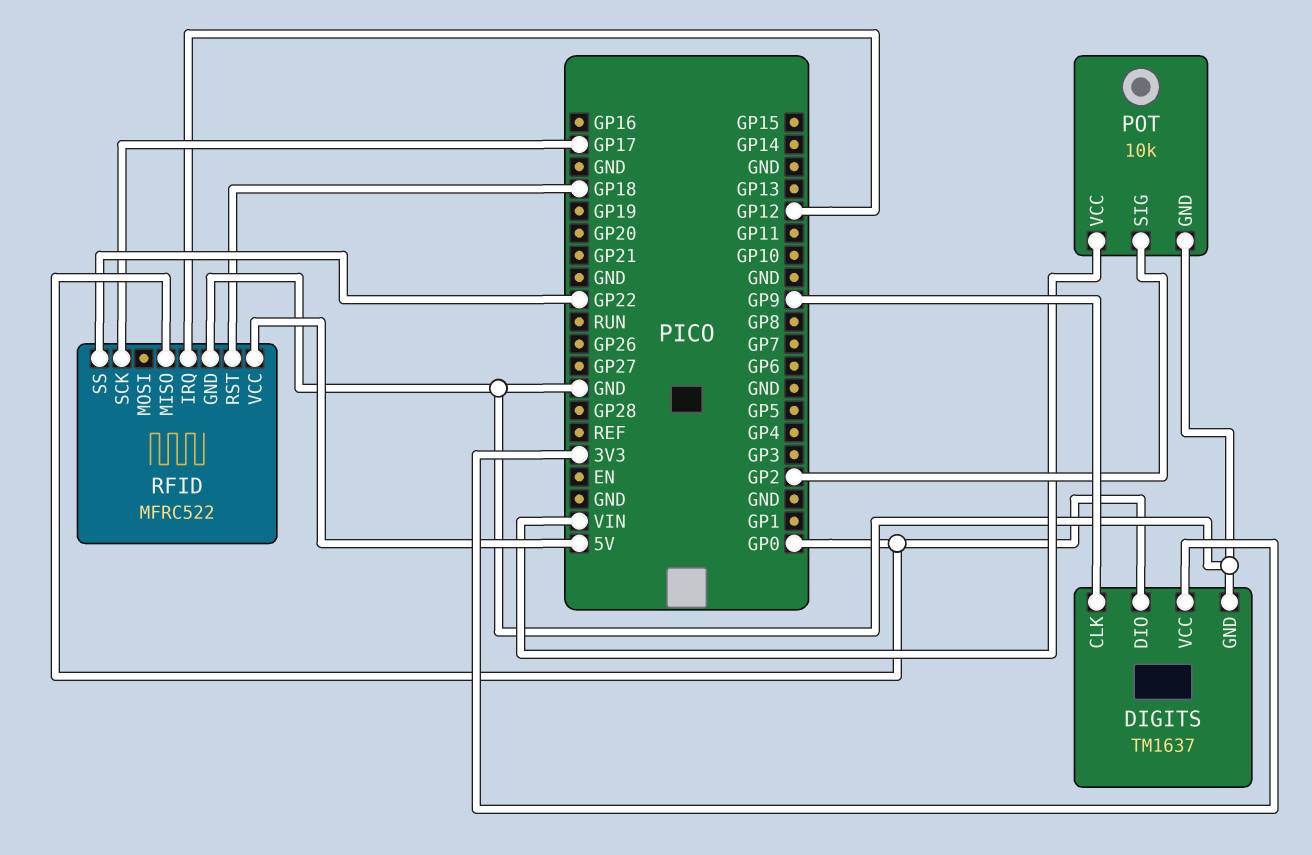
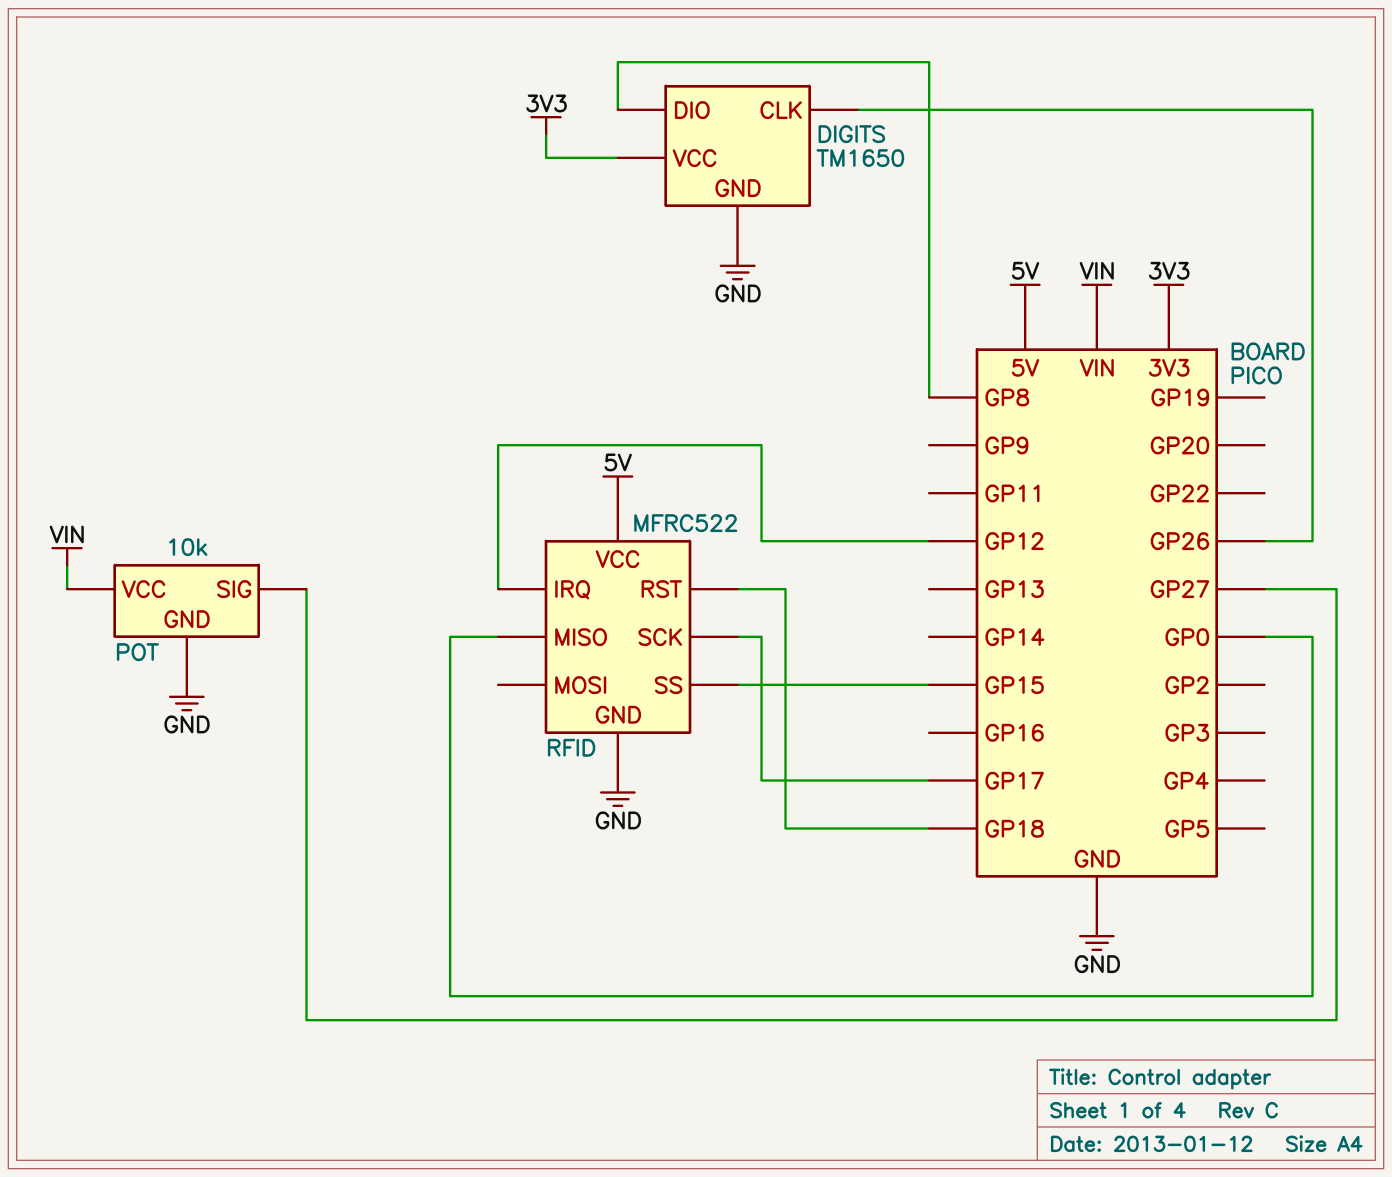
DIGITS: TM1637 -> TM1650
DIGITS pin CLK: GP9 -> GP26
DIGITS pin DIO: GP0 -> GP8
POT pin SIG: GP2 -> GP27
RFID pin SS: GP22 -> GP15

